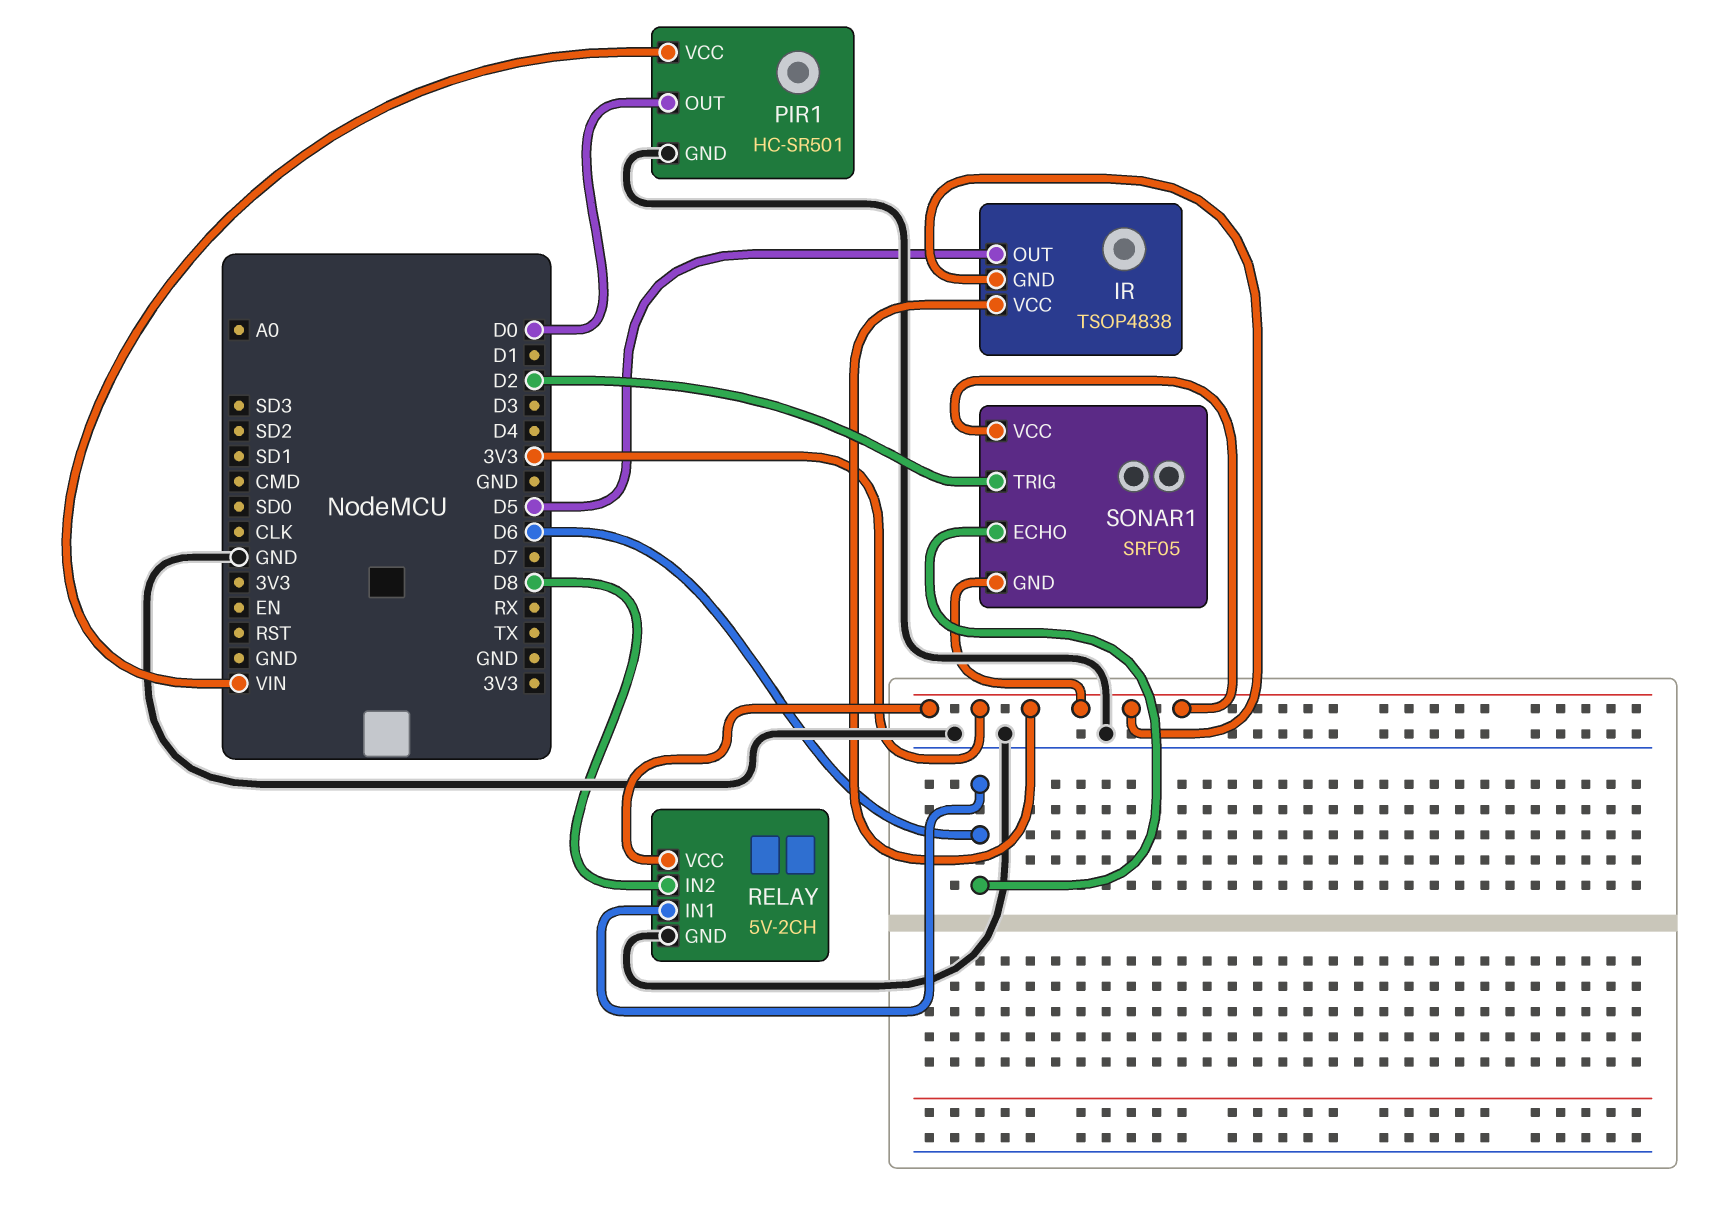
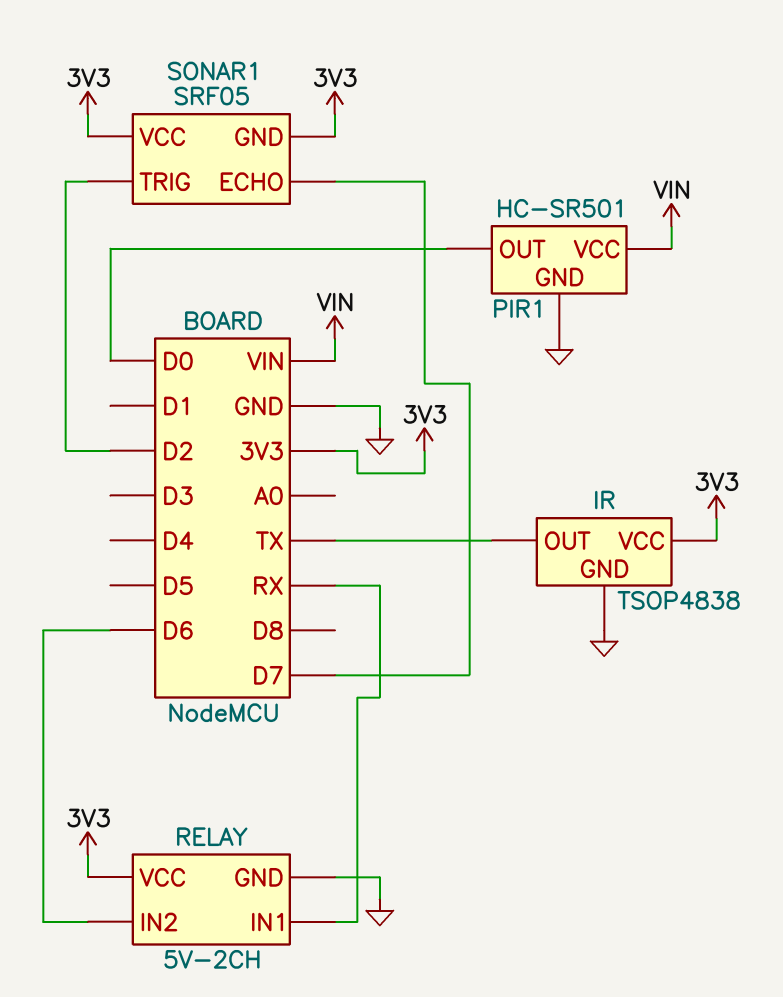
IR pin GND: 3V3 -> GND
IR pin OUT: D5 -> TX
RELAY pin IN1: D6 -> RX
RELAY pin IN2: D8 -> D6
SONAR1 pin ECHO: D6 -> D7

